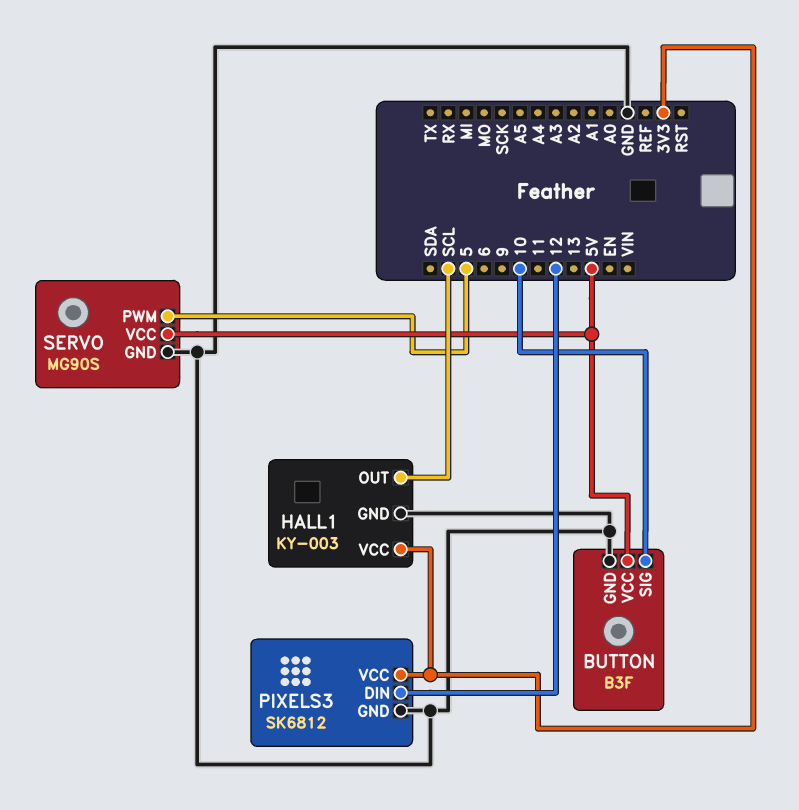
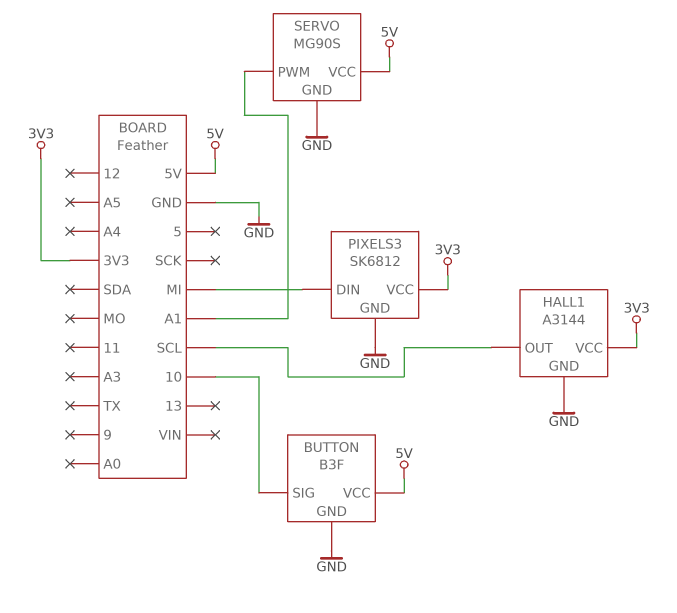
HALL1: KY-003 -> A3144
PIXELS3 pin DIN: 12 -> MI
SERVO pin PWM: 5 -> A1

